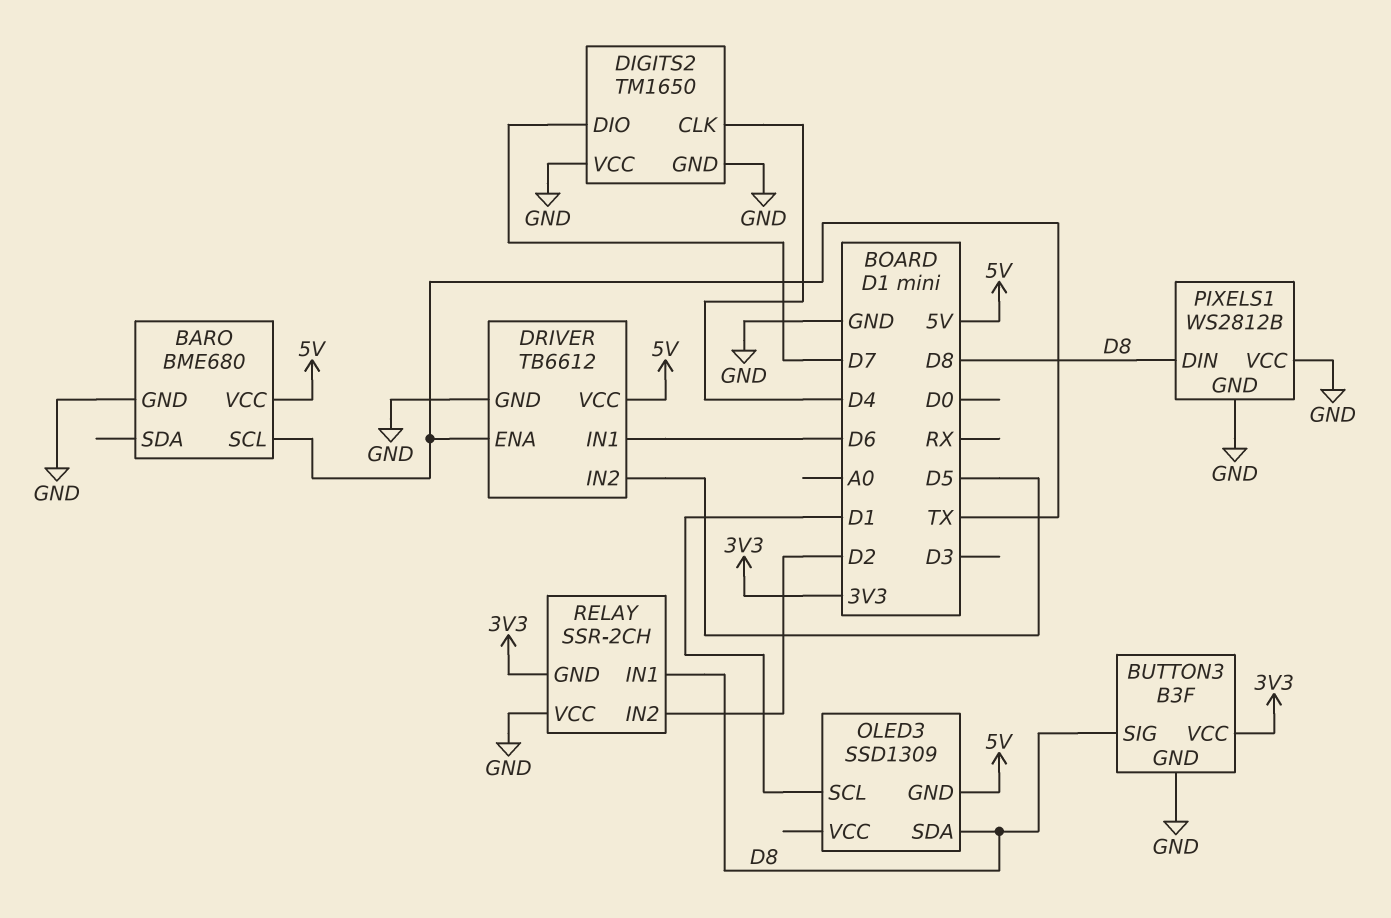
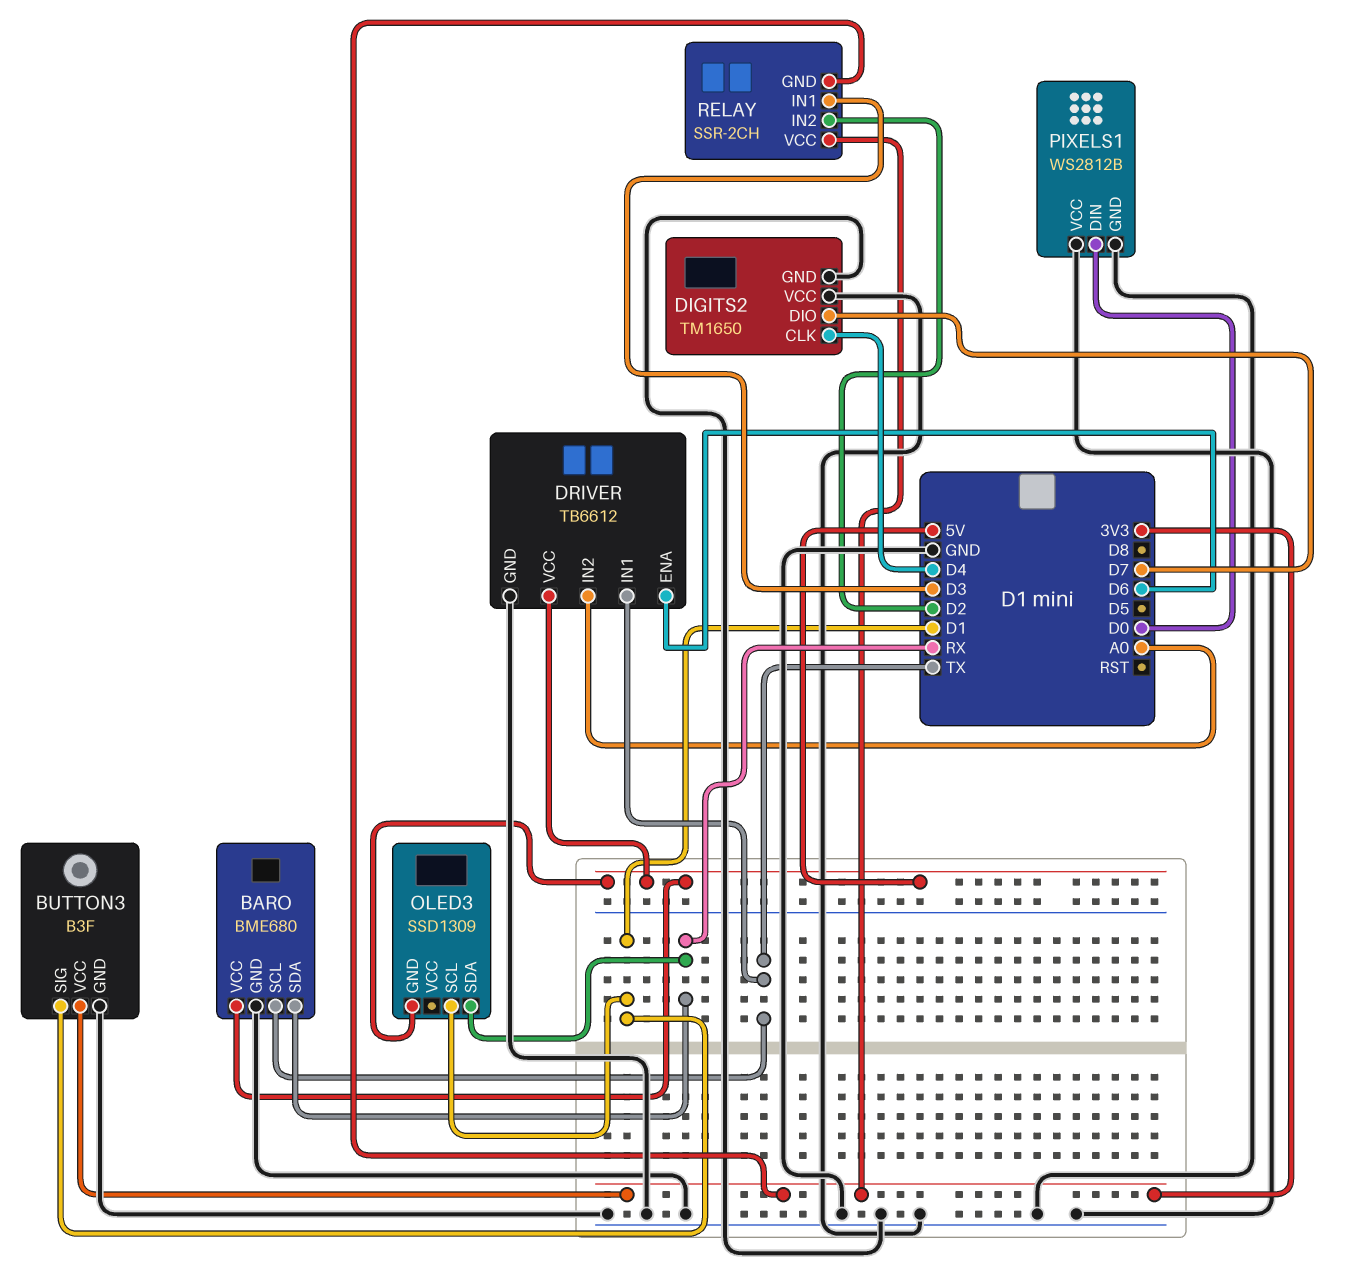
BARO pin SDA: none -> RX
BUTTON3 pin SIG: D8 -> D1
DRIVER pin ENA: TX -> D6
DRIVER pin IN1: D6 -> TX
DRIVER pin IN2: D5 -> A0
OLED3 pin SDA: D8 -> RX
PIXELS1 pin DIN: D8 -> D0
RELAY pin IN1: D8 -> D3
RELAY pin VCC: GND -> 3V3

